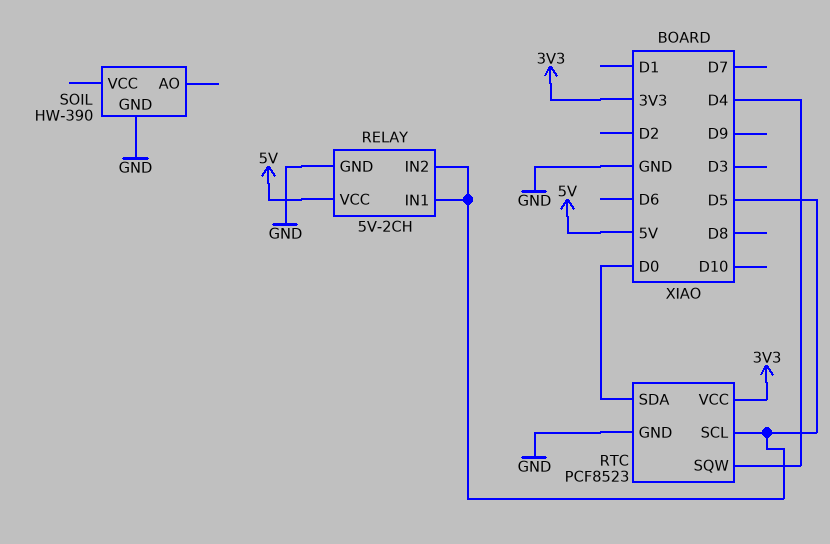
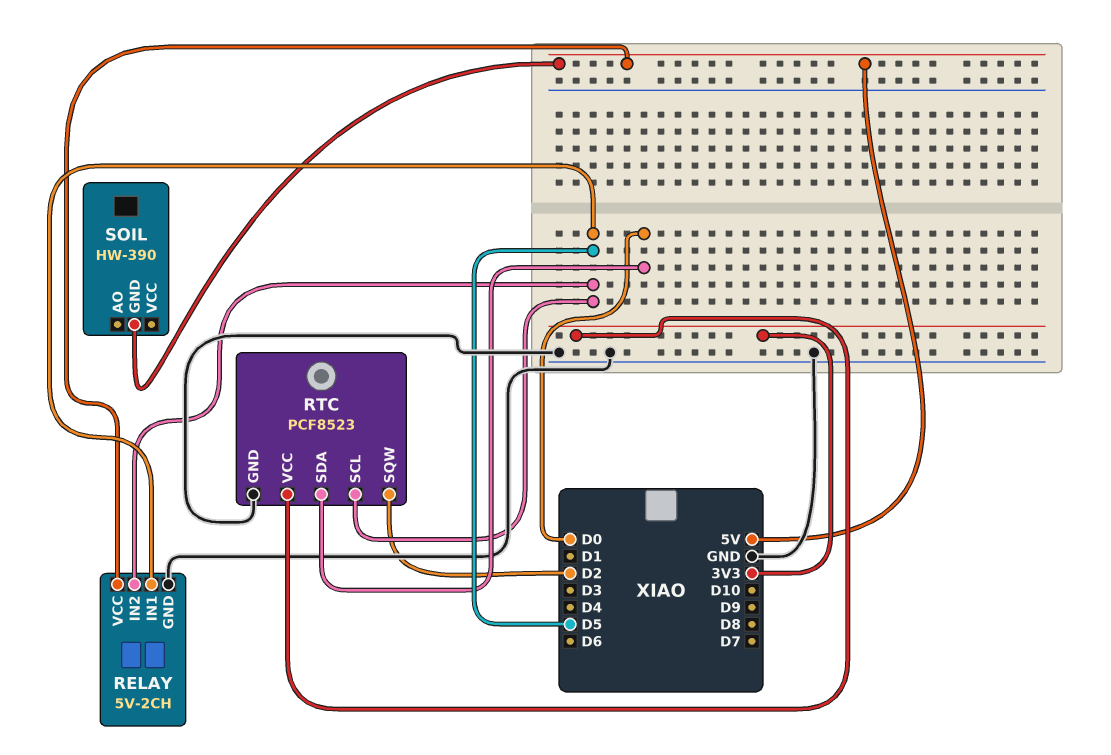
RTC pin SQW: D4 -> D2
SOIL pin GND: GND -> 5V

